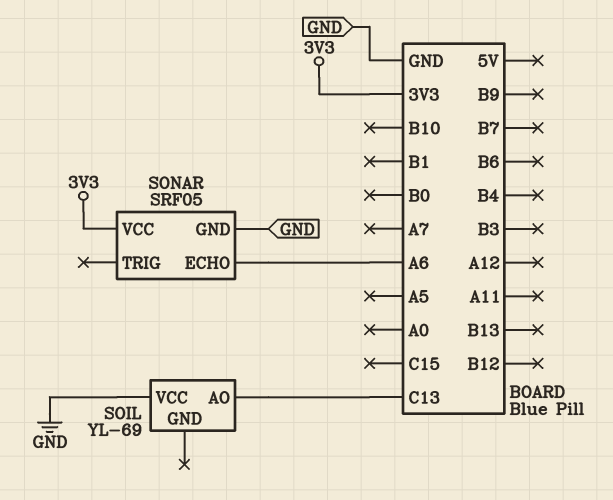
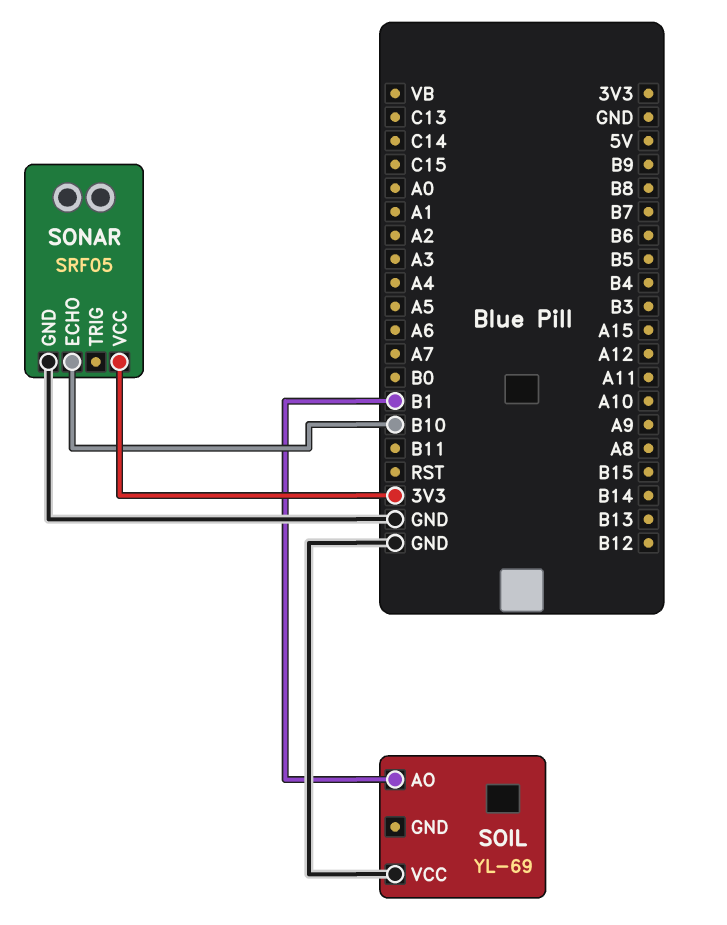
SOIL pin AO: C13 -> B1
SONAR pin ECHO: A6 -> B10

